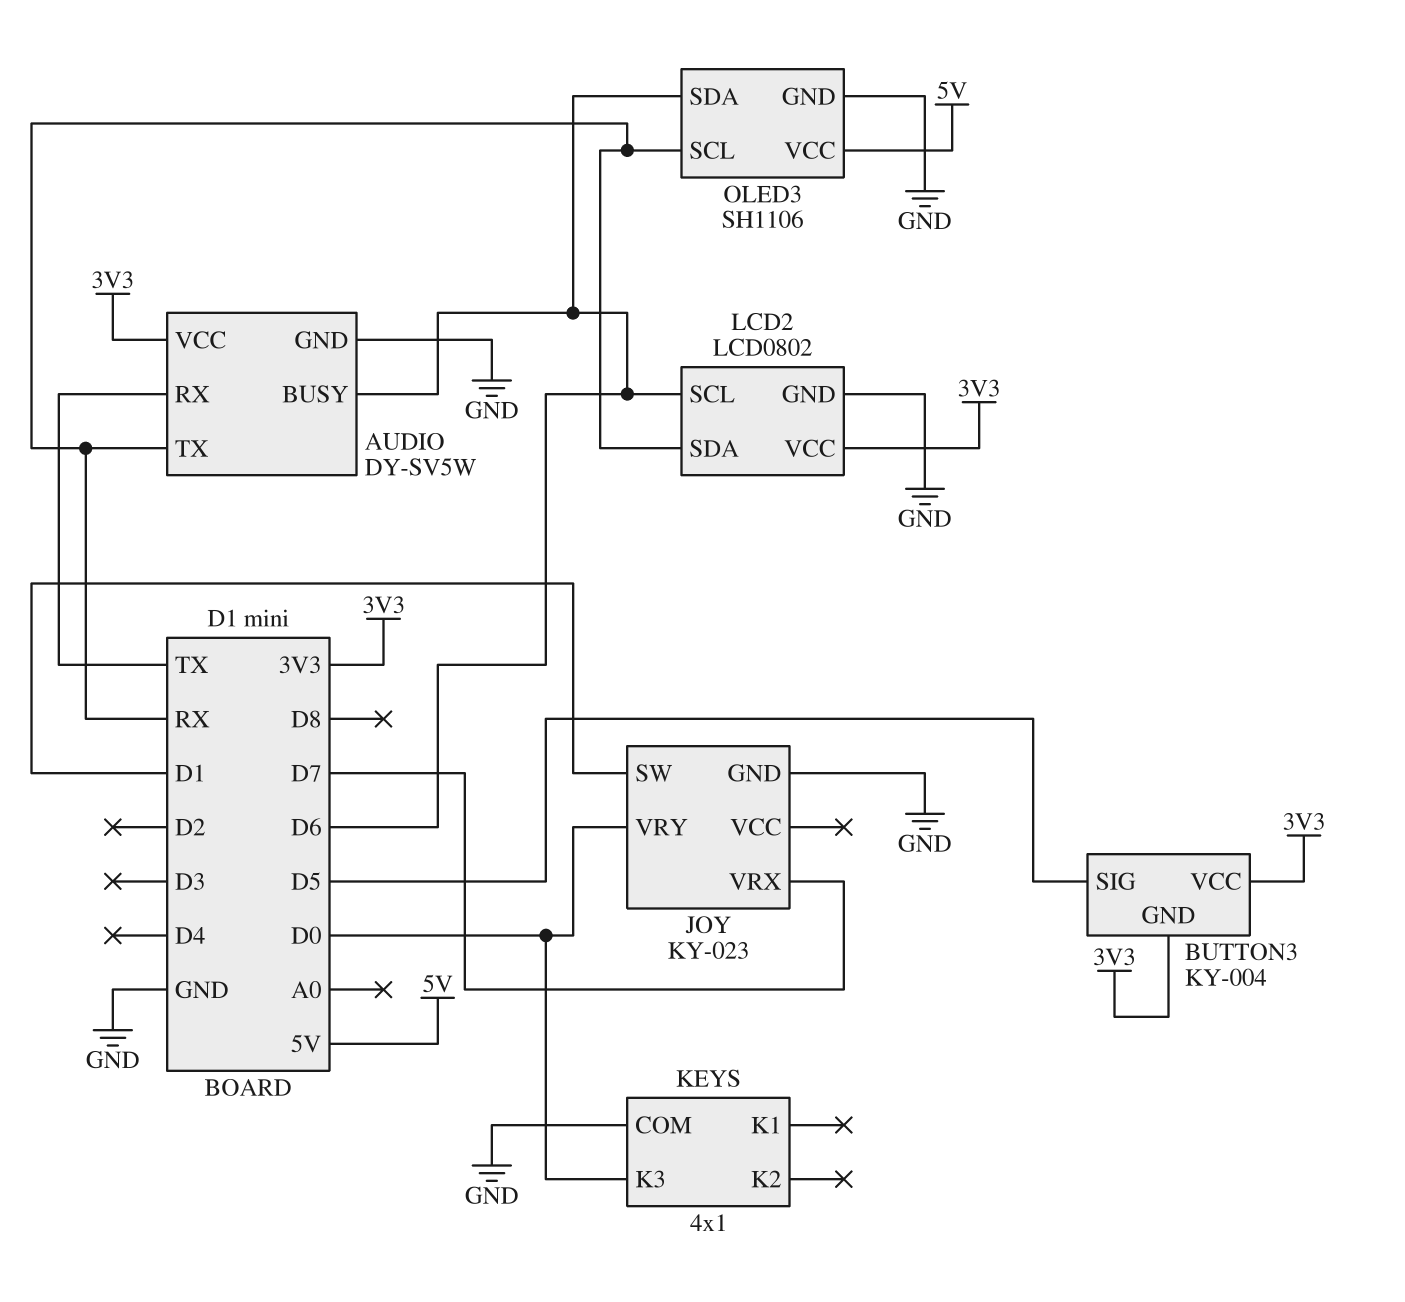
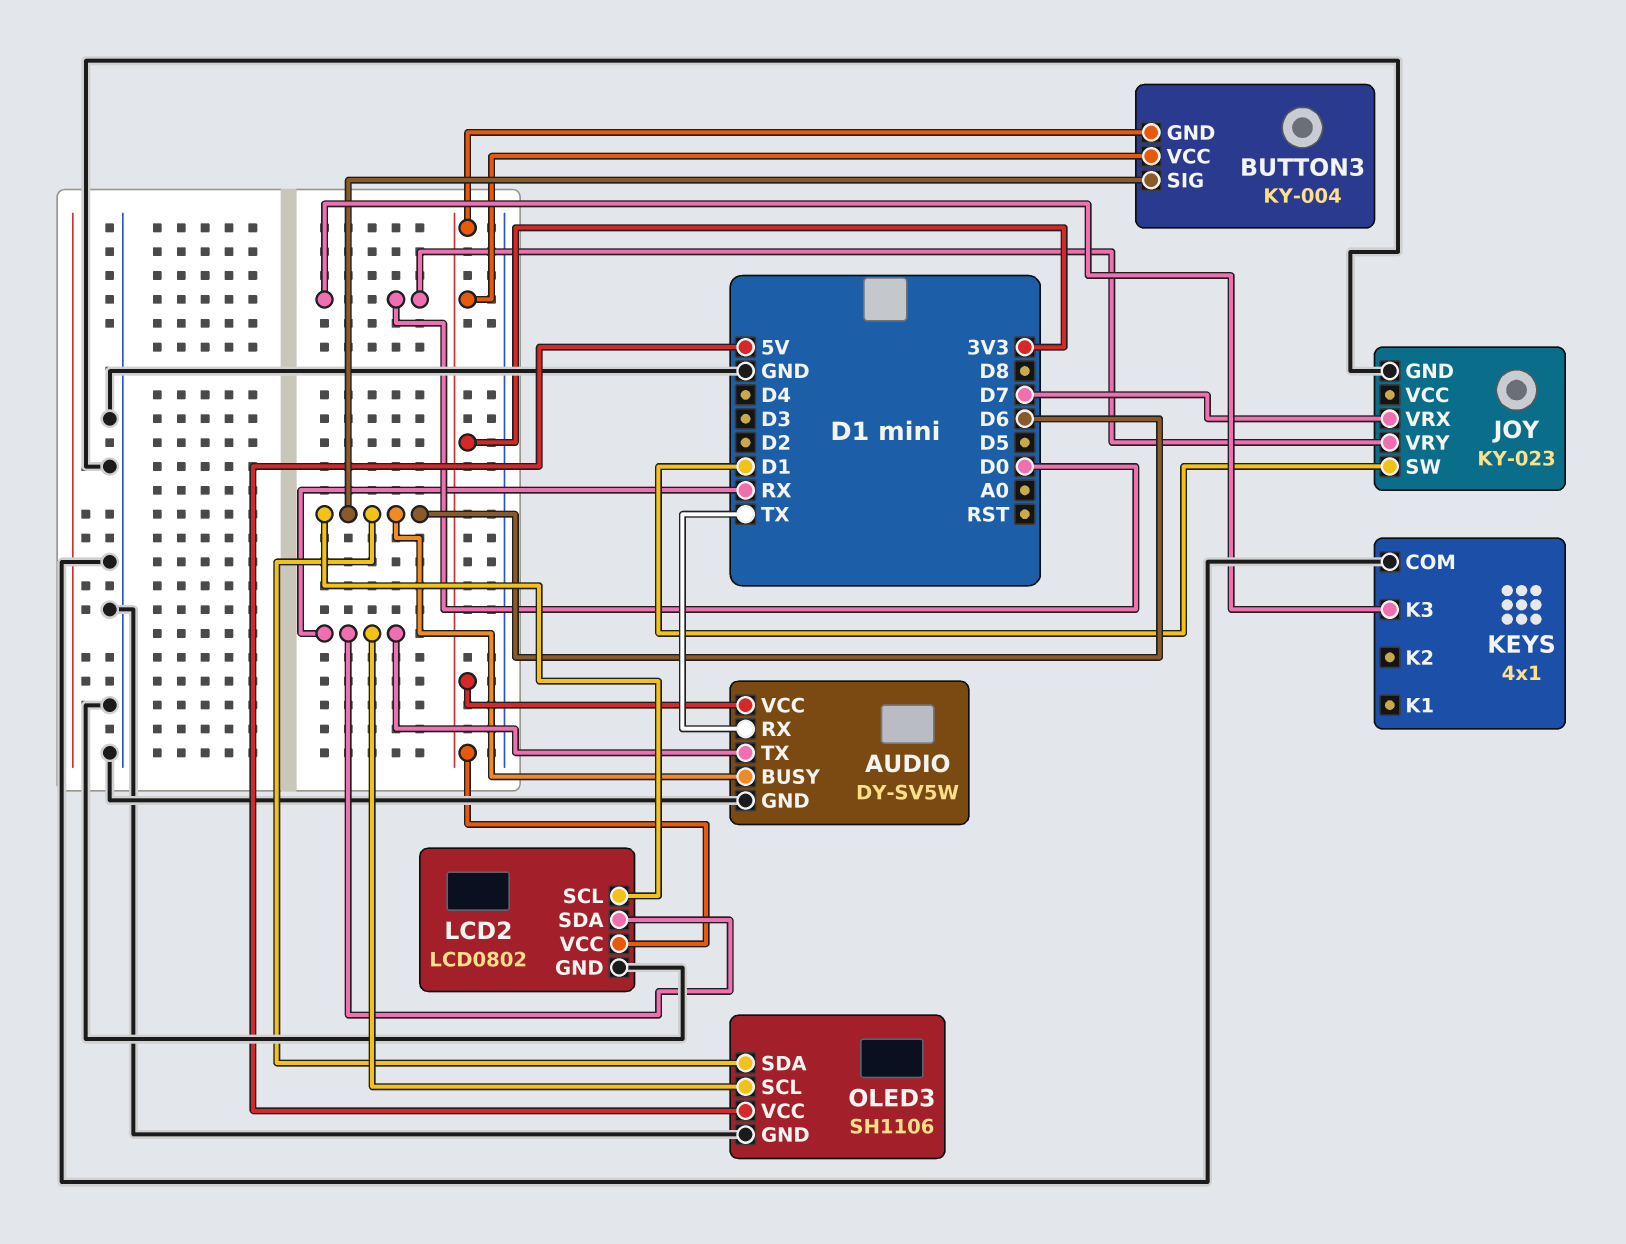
BUTTON3 pin SIG: D5 -> D6

